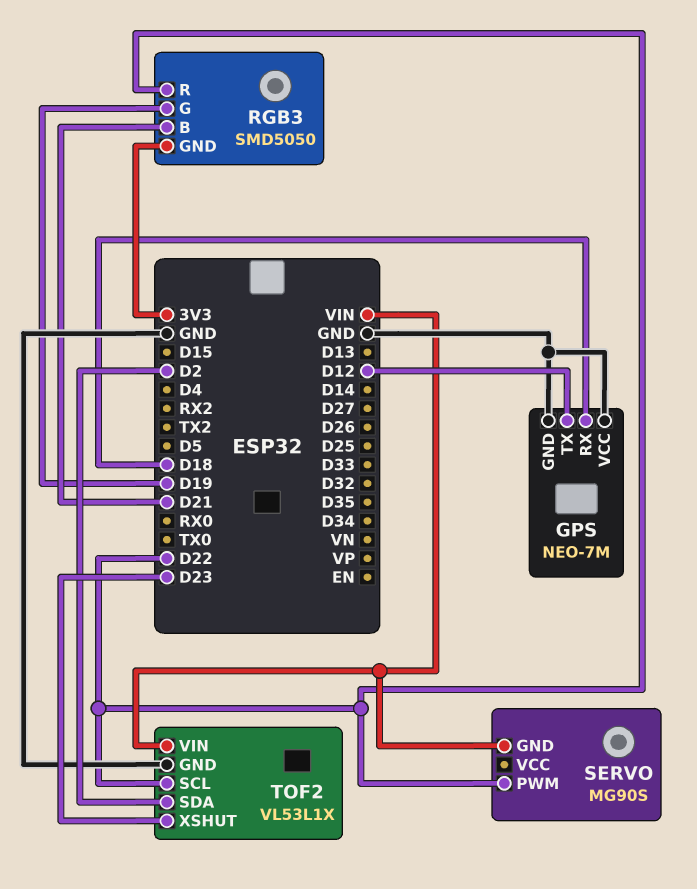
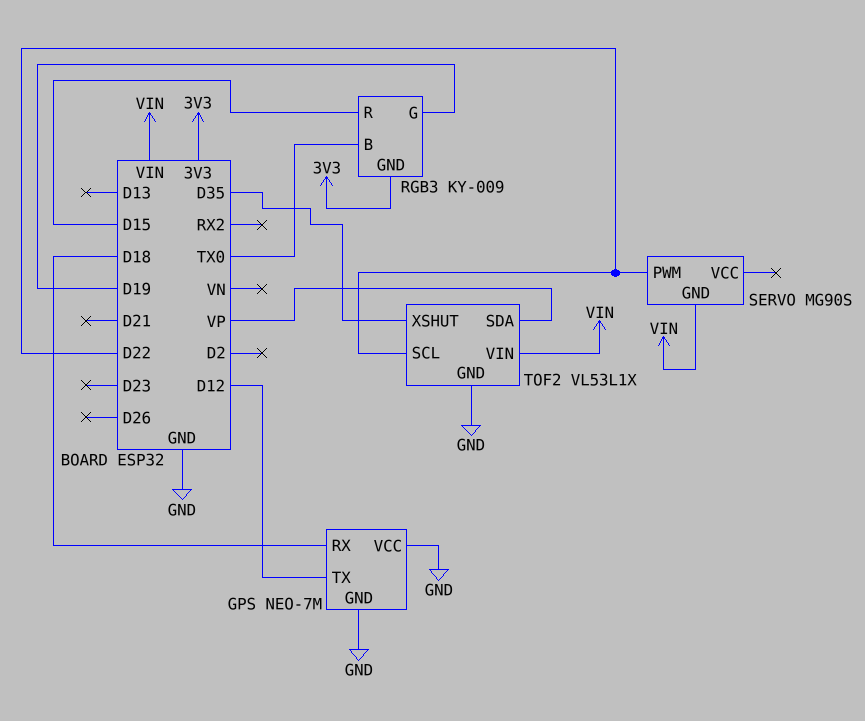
RGB3: SMD5050 -> KY-009
RGB3 pin B: D21 -> TX0
RGB3 pin R: D22 -> D15
TOF2 pin SDA: D2 -> VP
TOF2 pin XSHUT: D23 -> D35

